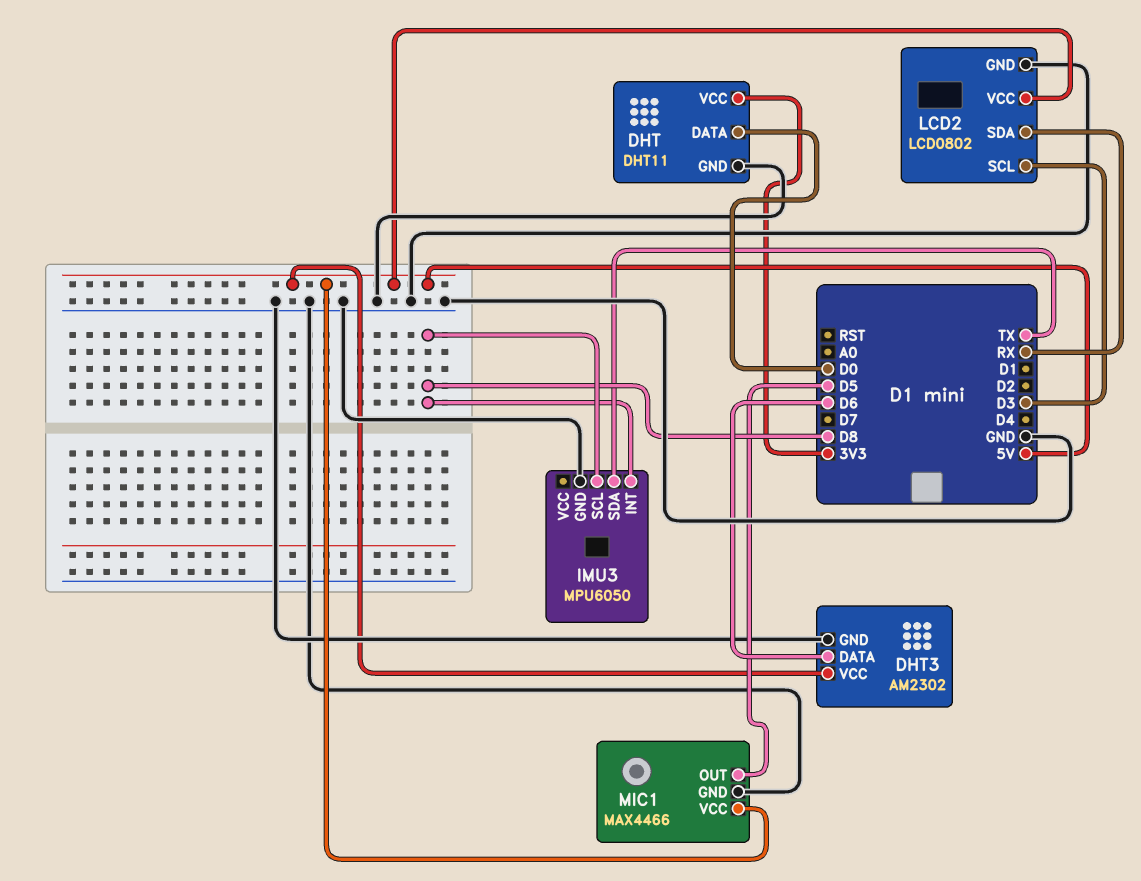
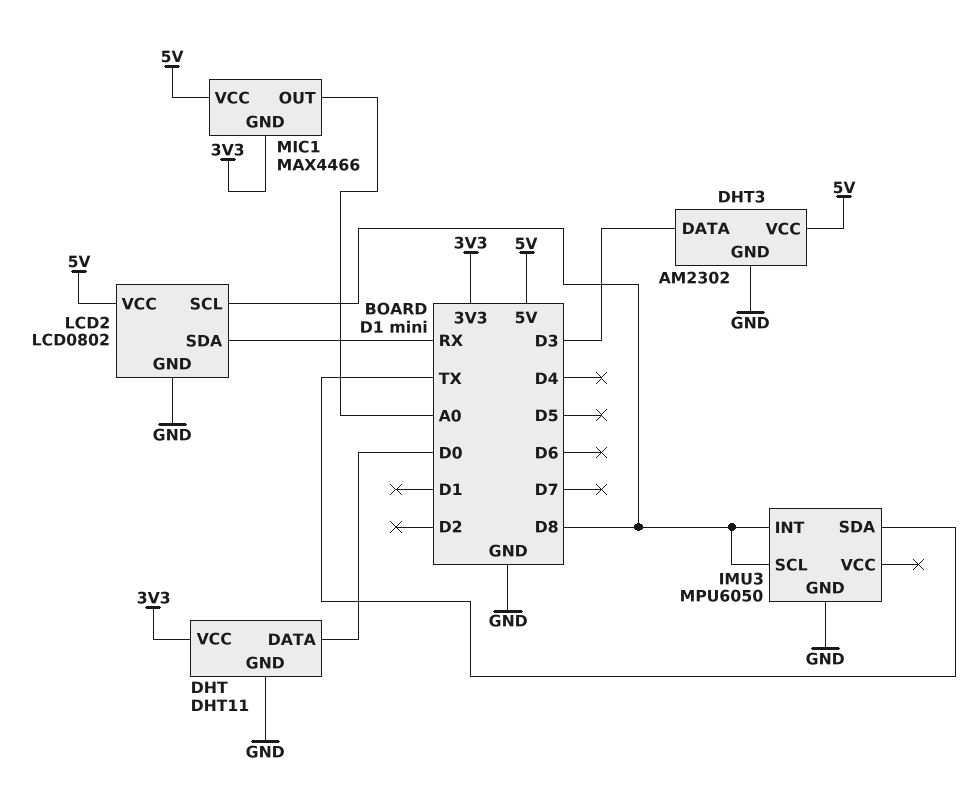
DHT3 pin DATA: D6 -> D3
LCD2 pin SCL: D3 -> D8
MIC1 pin GND: GND -> 3V3
MIC1 pin OUT: D5 -> A0

